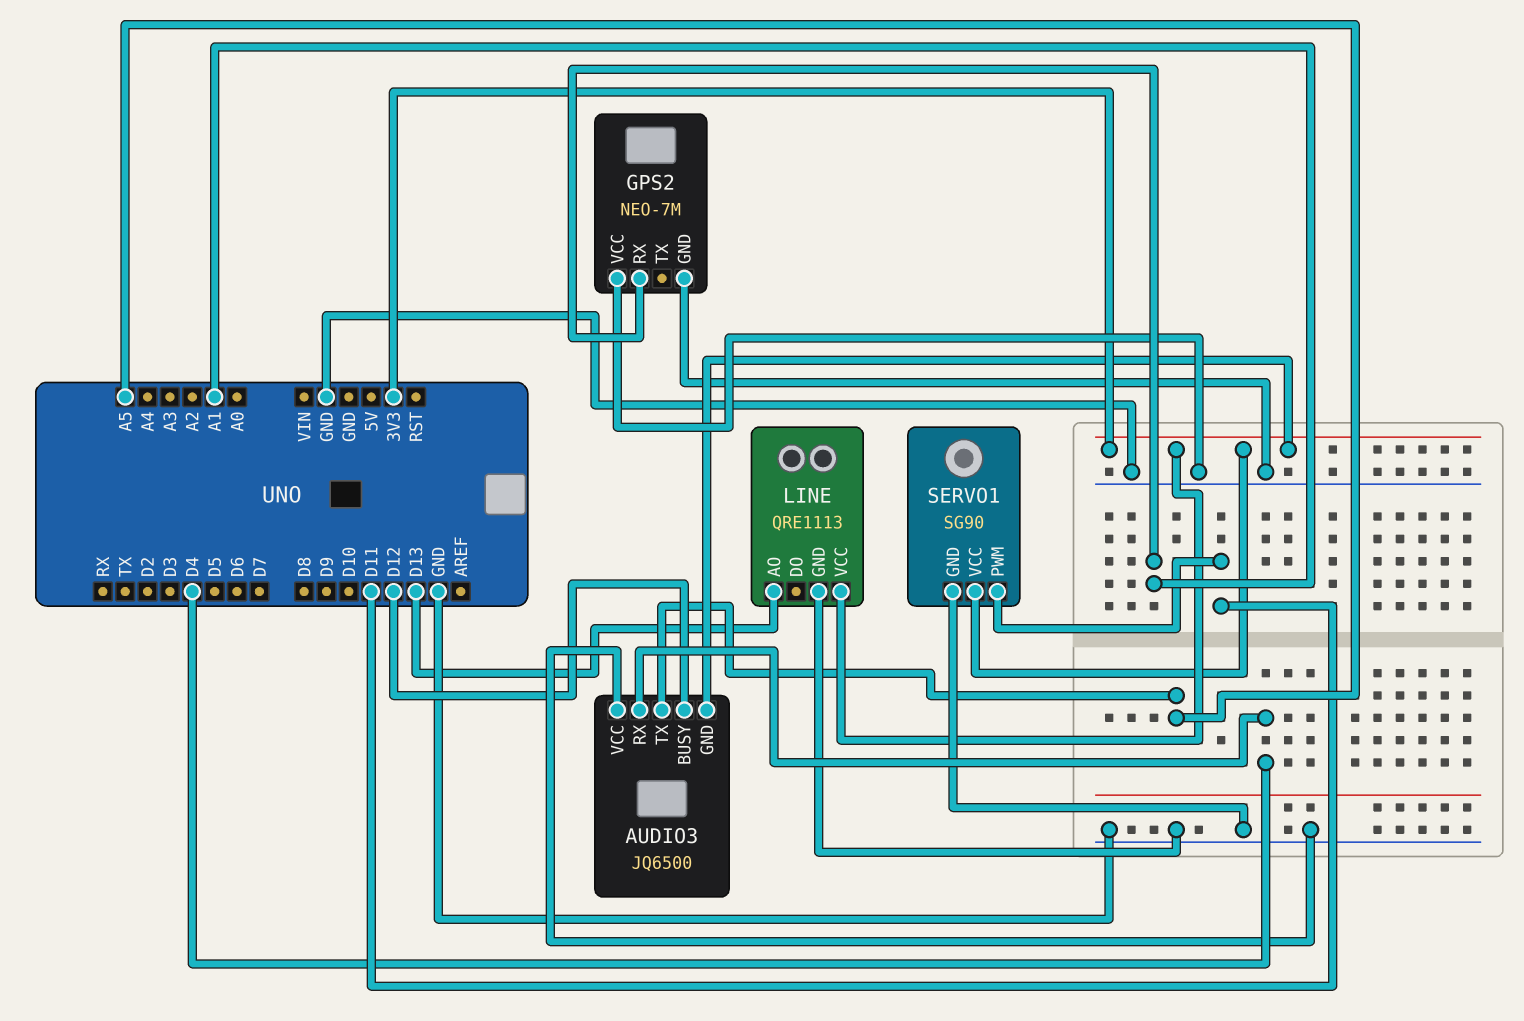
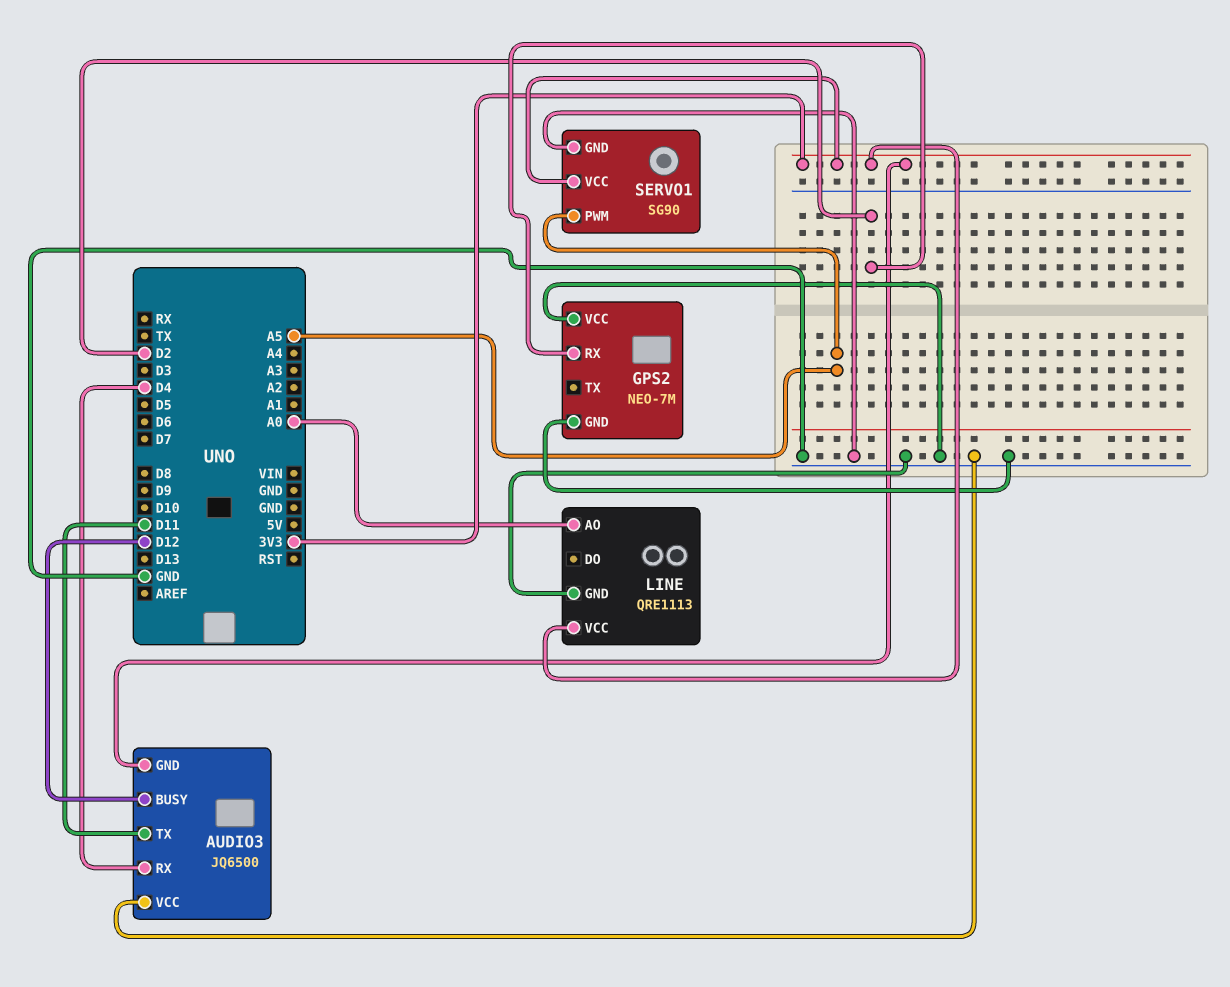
AUDIO3 pin TX: A5 -> D11
GPS2 pin RX: A1 -> D2
LINE pin AO: D13 -> A0
SERVO1 pin PWM: D11 -> A5

